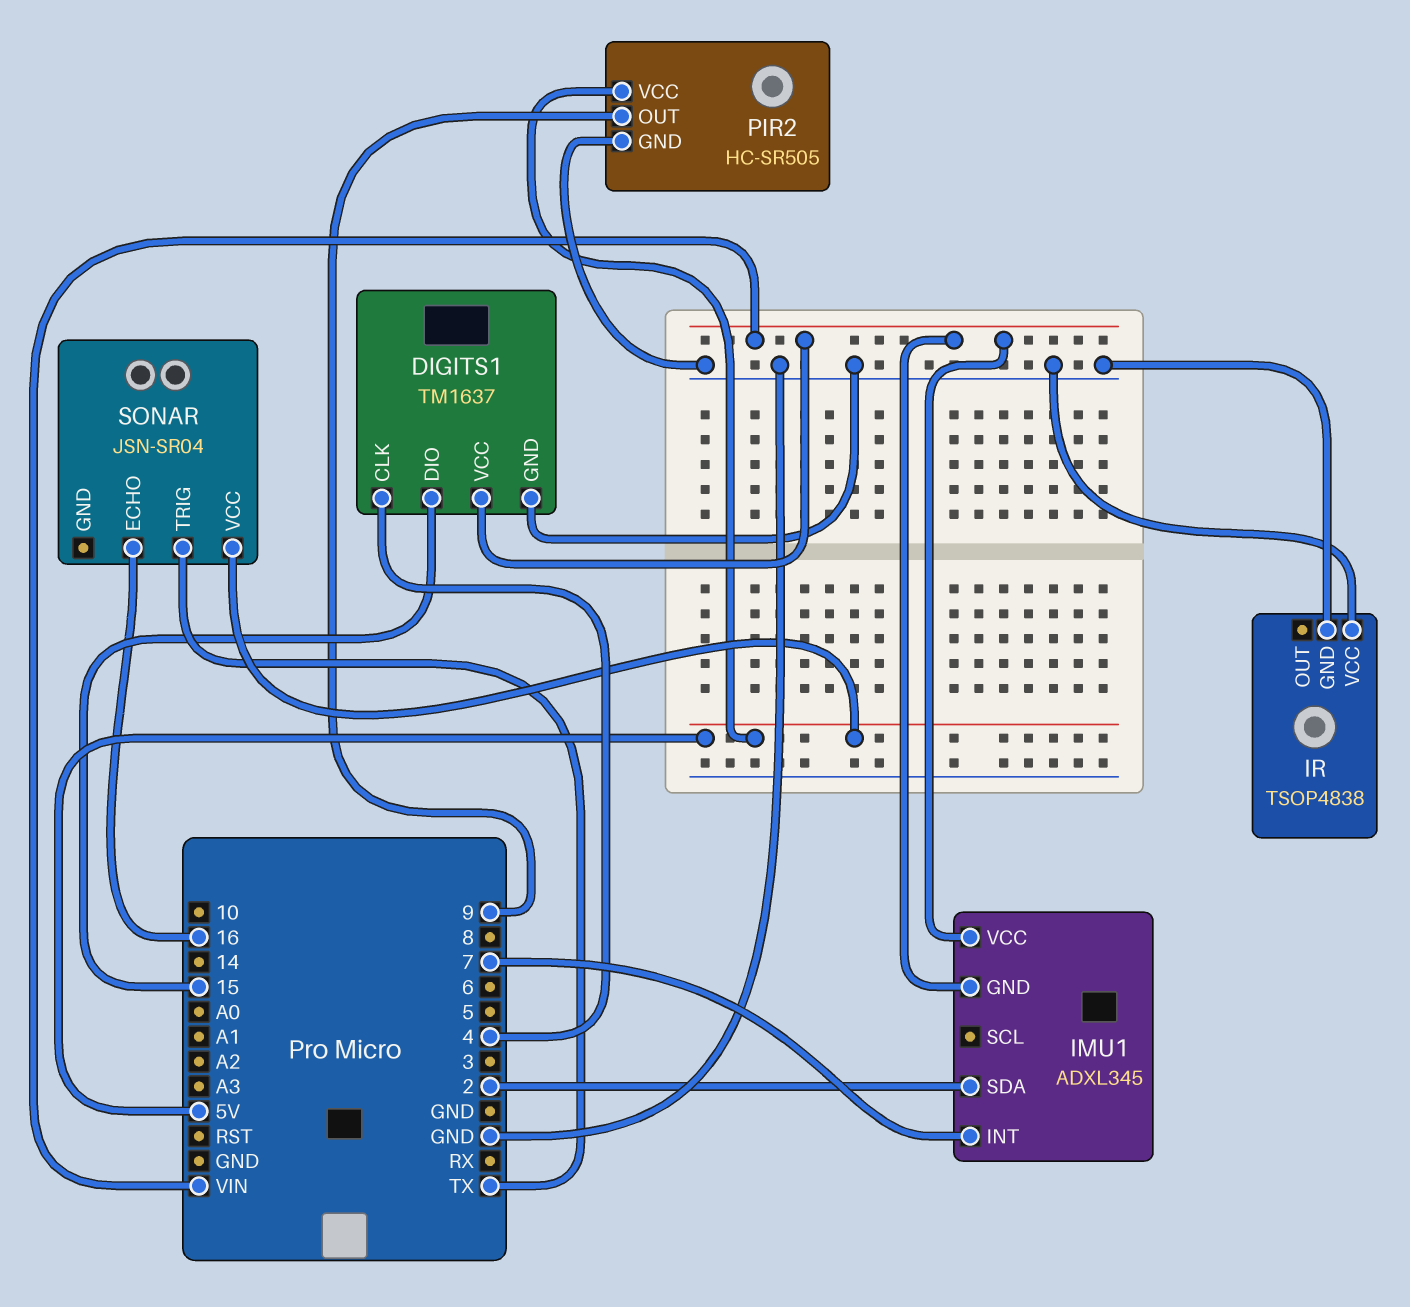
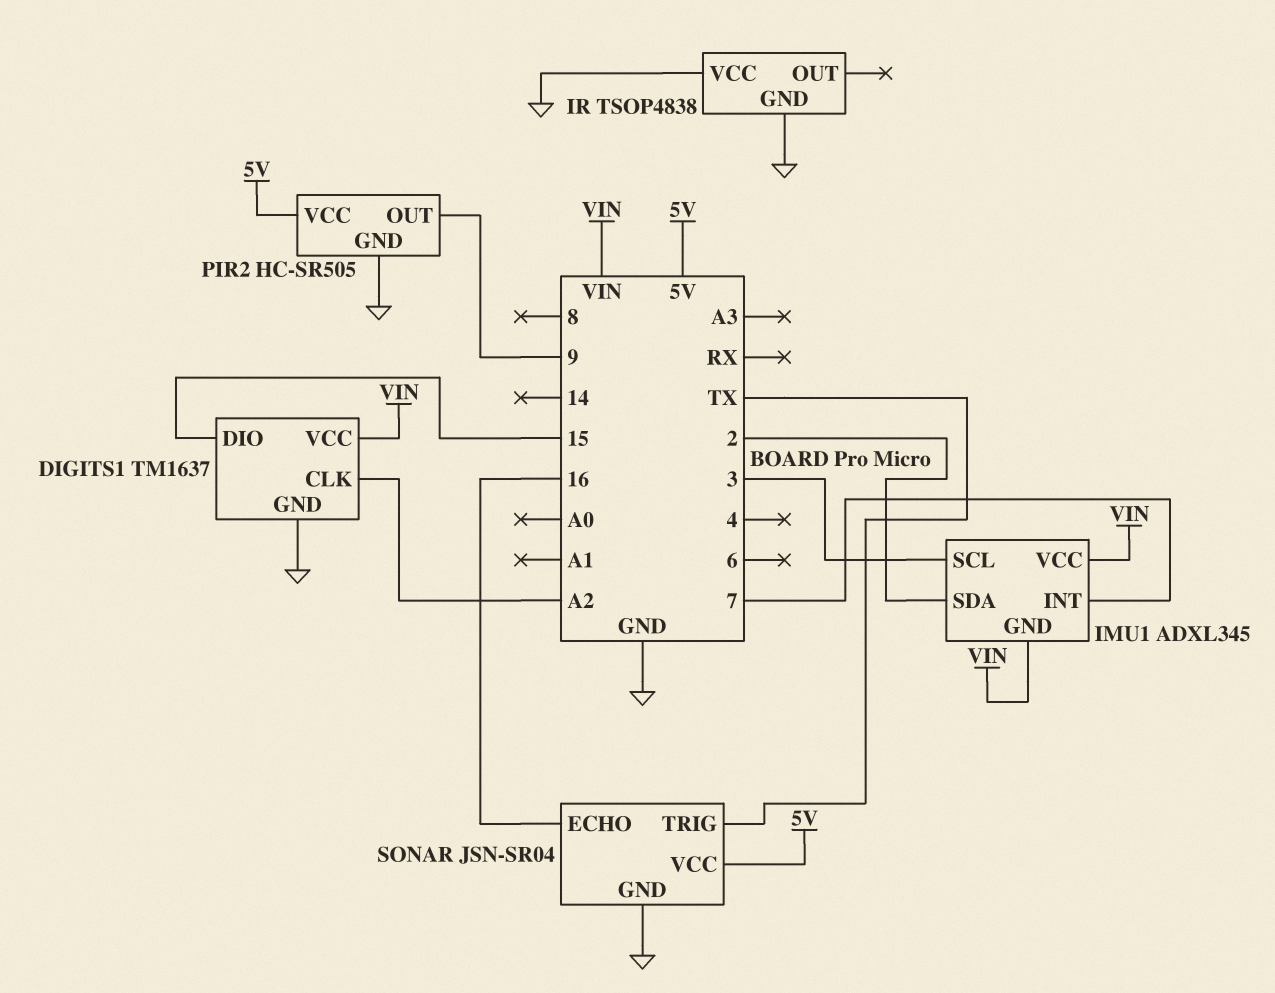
DIGITS1 pin CLK: 4 -> A2
IMU1 pin SCL: none -> 3
SONAR pin GND: none -> GND

